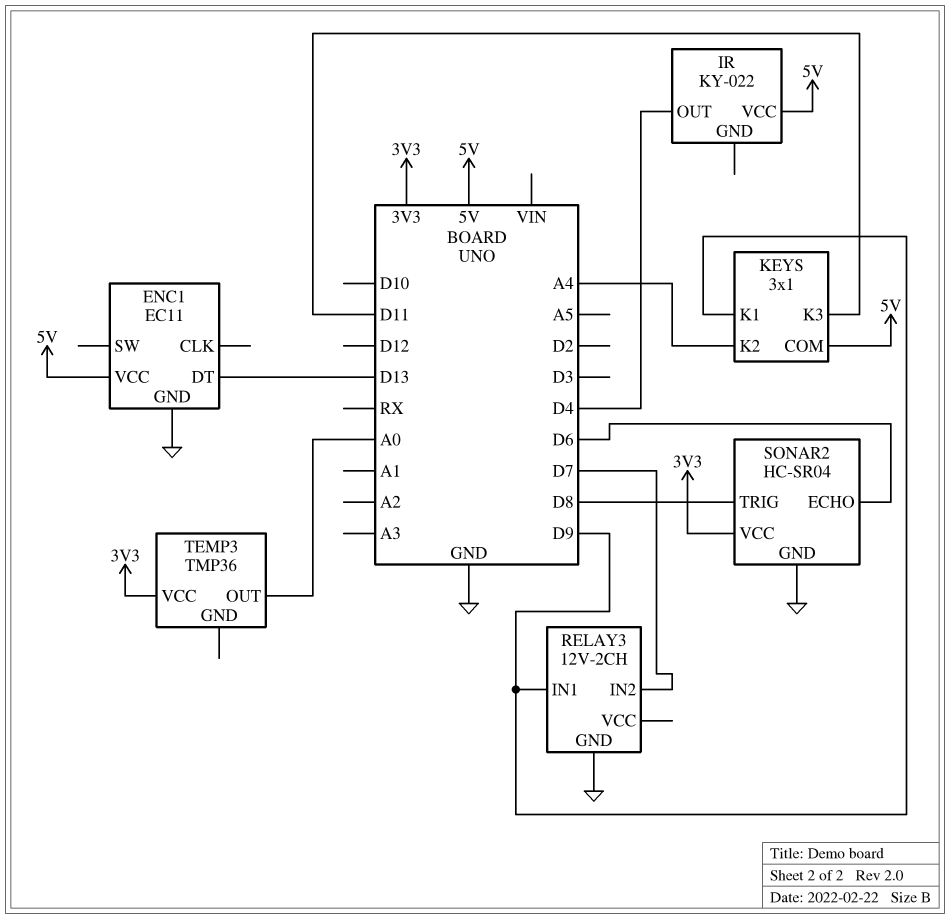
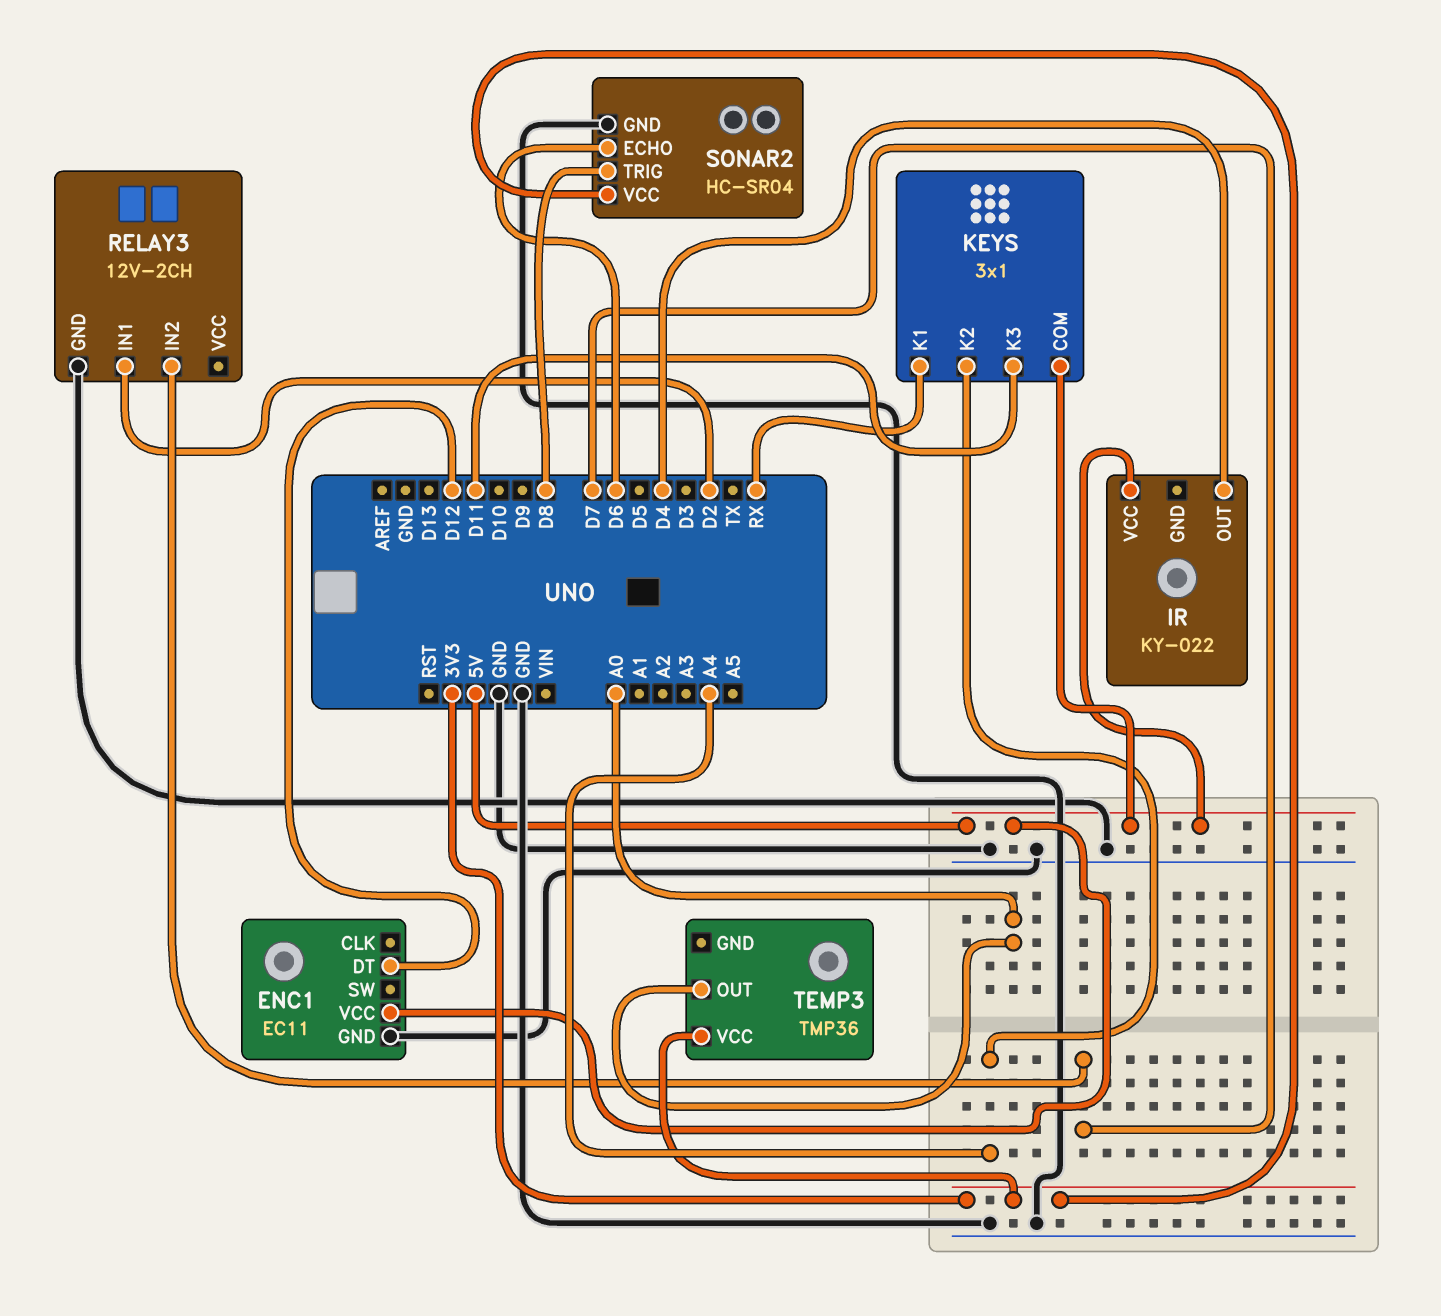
ENC1 pin DT: D13 -> D12
KEYS pin K1: D9 -> RX
RELAY3 pin IN1: D9 -> D2

